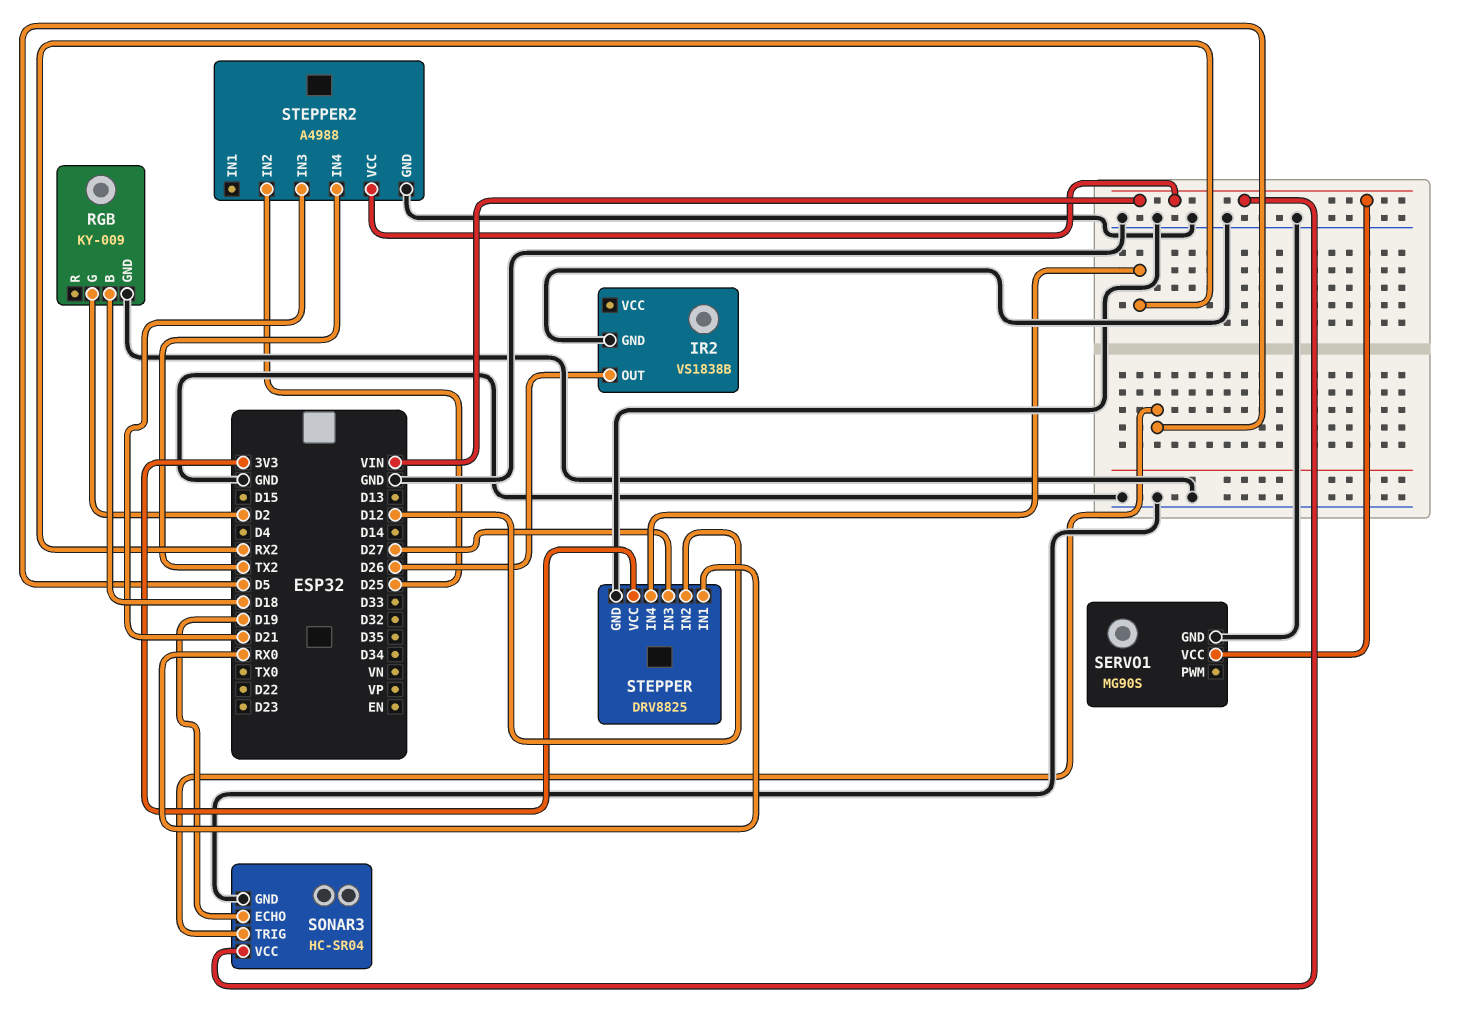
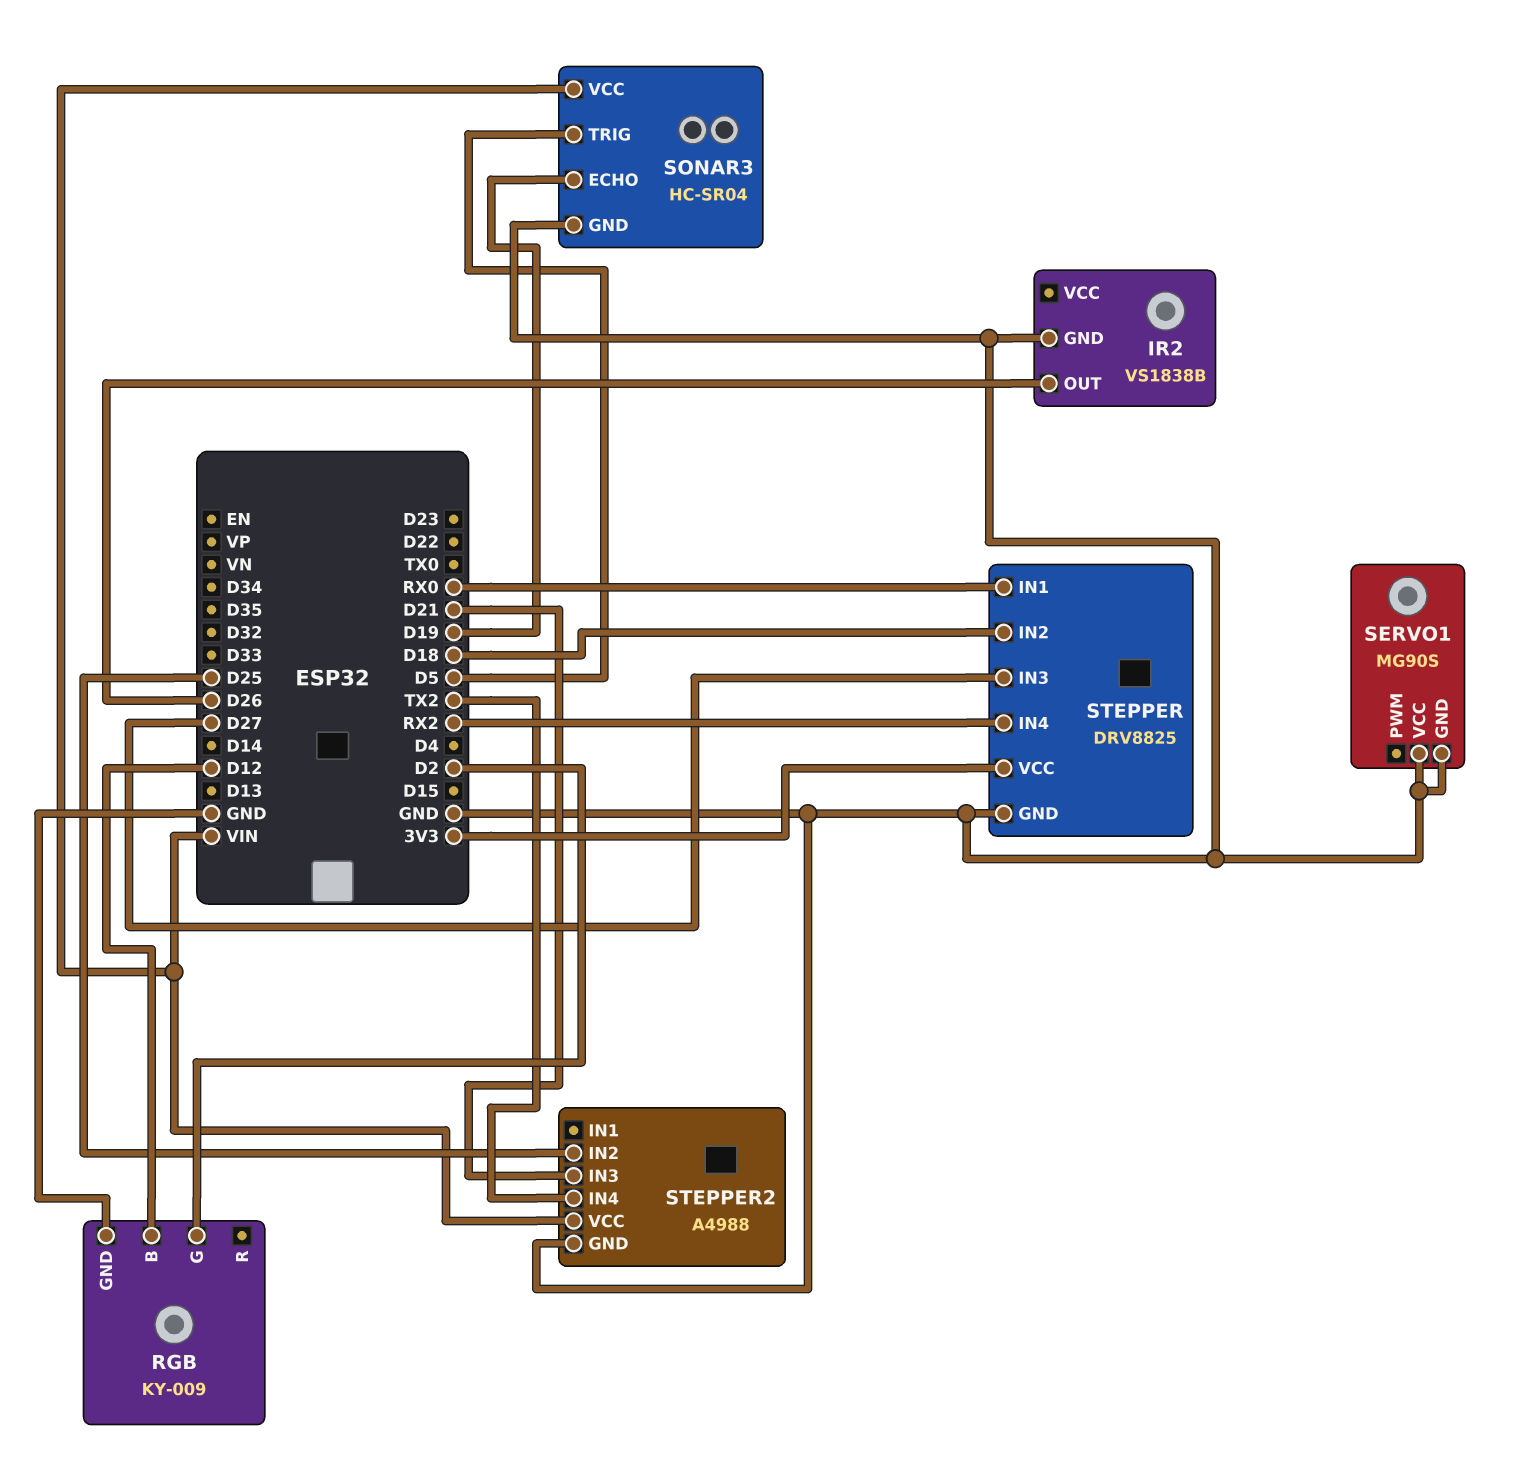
RGB pin B: D18 -> D12
SERVO1 pin VCC: VIN -> GND
STEPPER pin IN2: D12 -> D18

